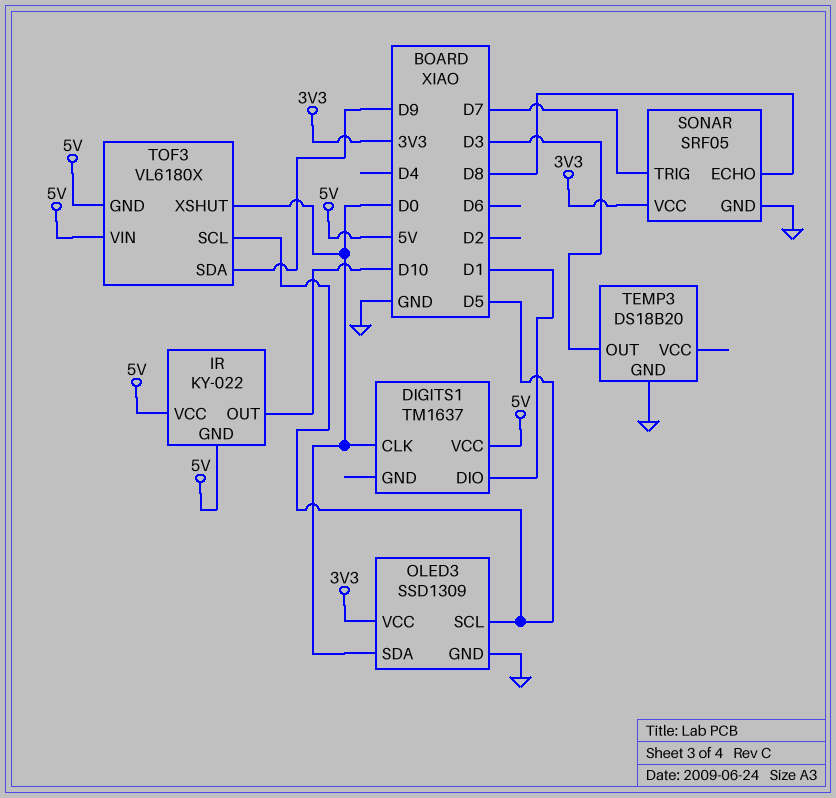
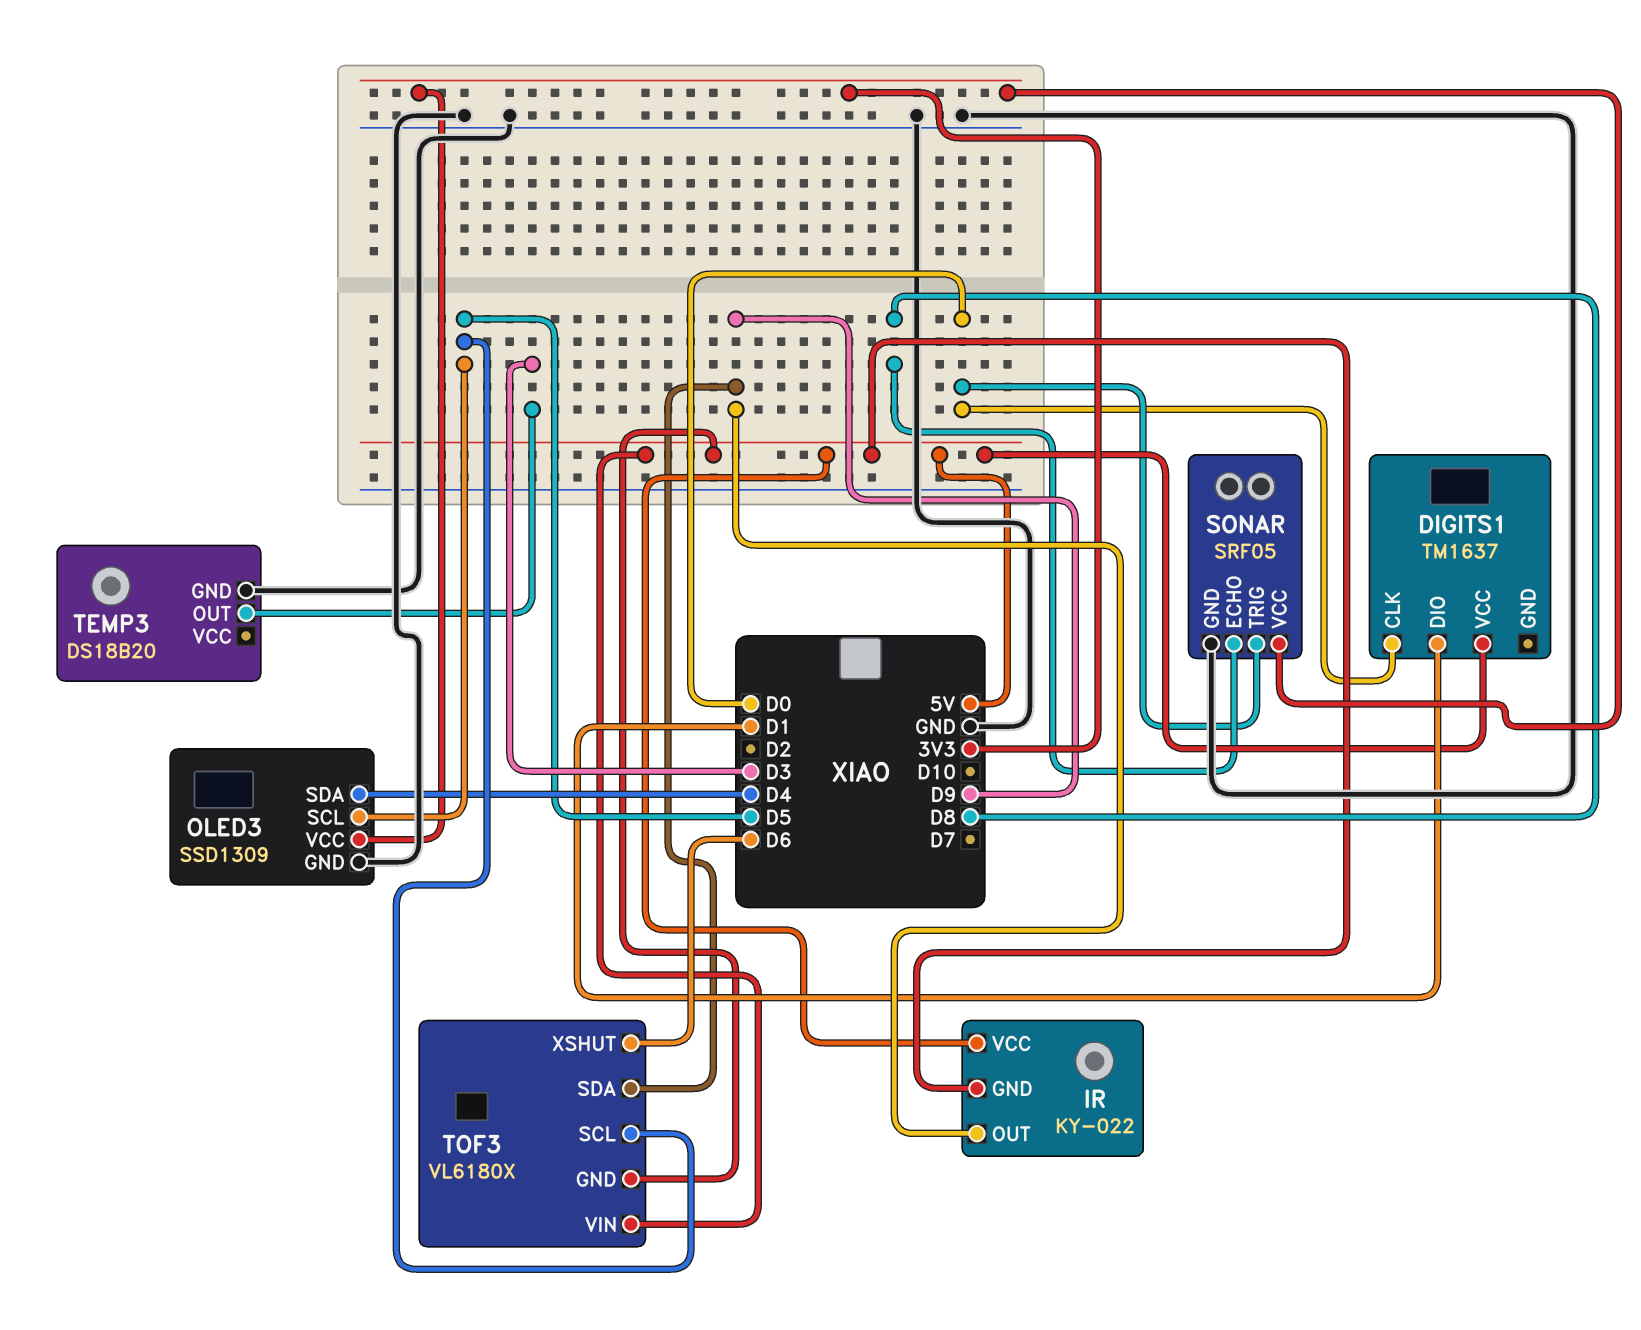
IR pin OUT: D10 -> D9
OLED3 pin SDA: D0 -> D4
SONAR pin TRIG: D7 -> D0
TOF3 pin XSHUT: D0 -> D6

